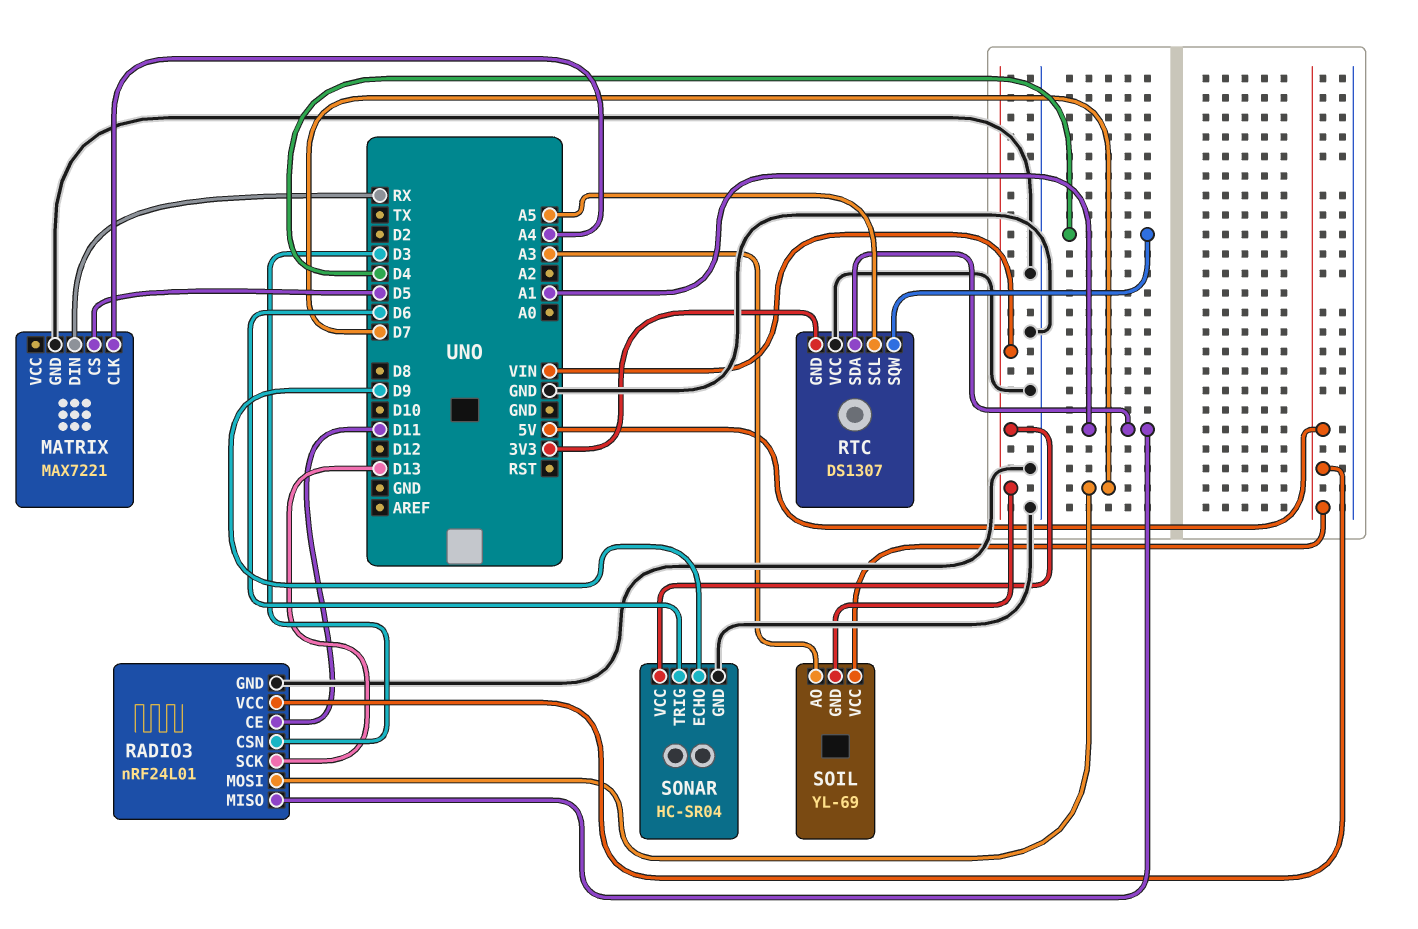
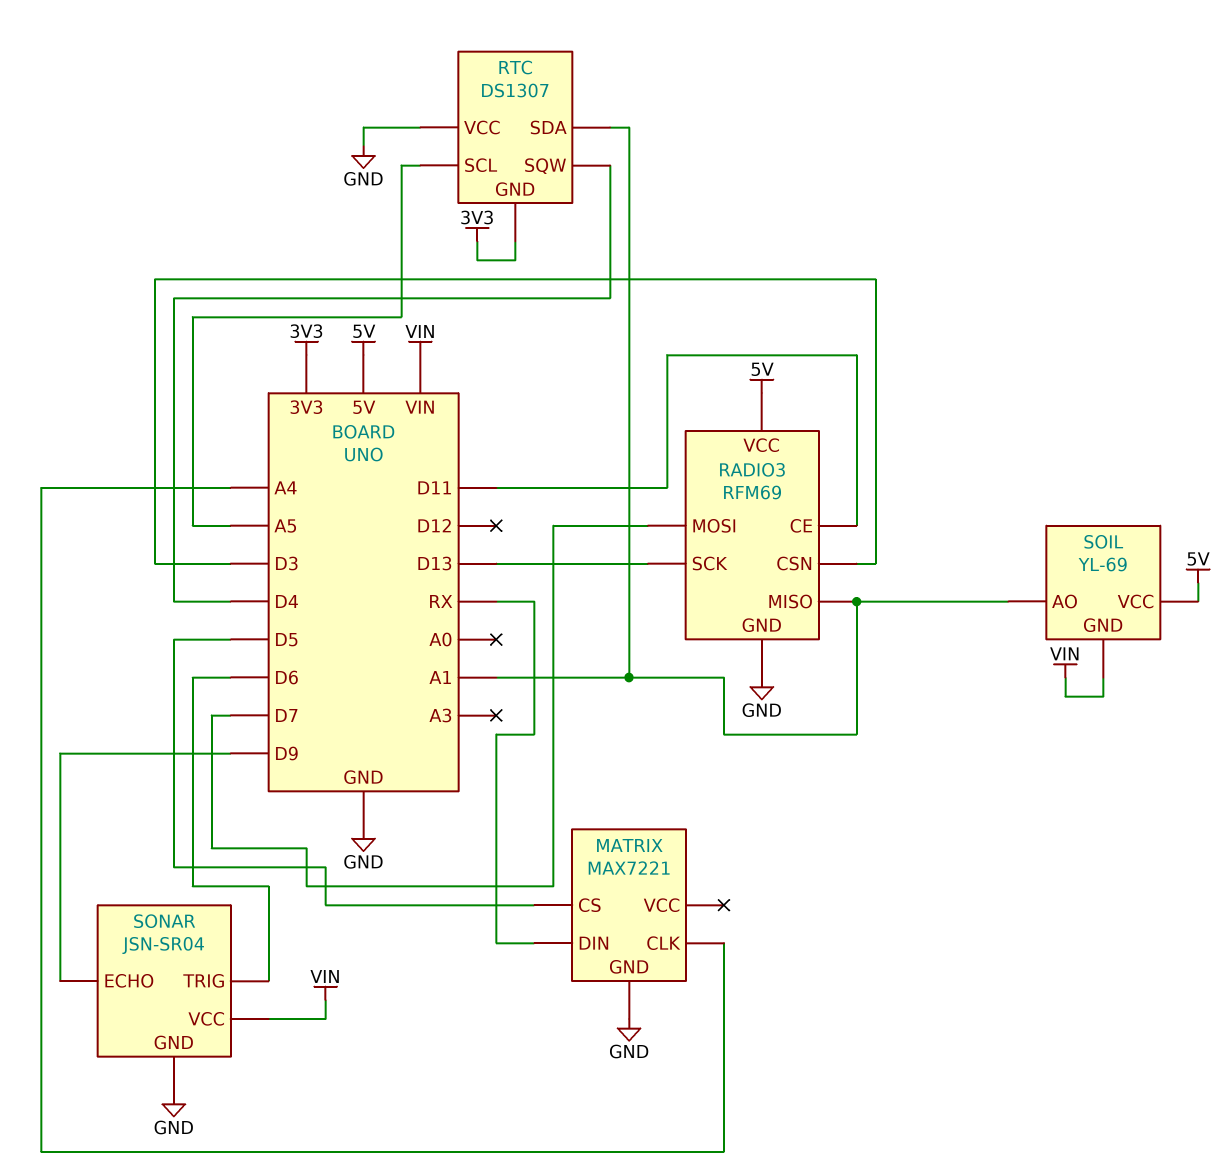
RADIO3: nRF24L01 -> RFM69
SOIL pin AO: A3 -> A1
SONAR: HC-SR04 -> JSN-SR04

